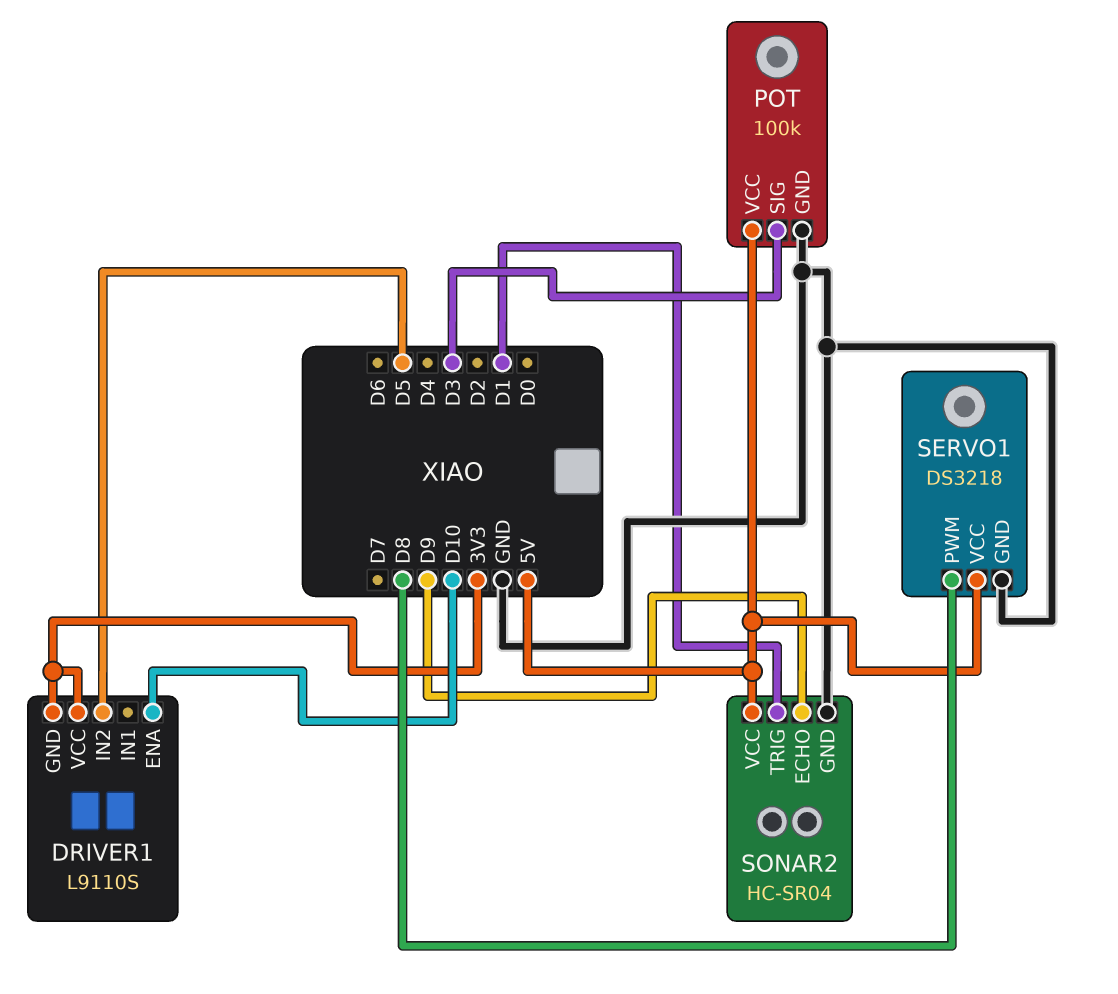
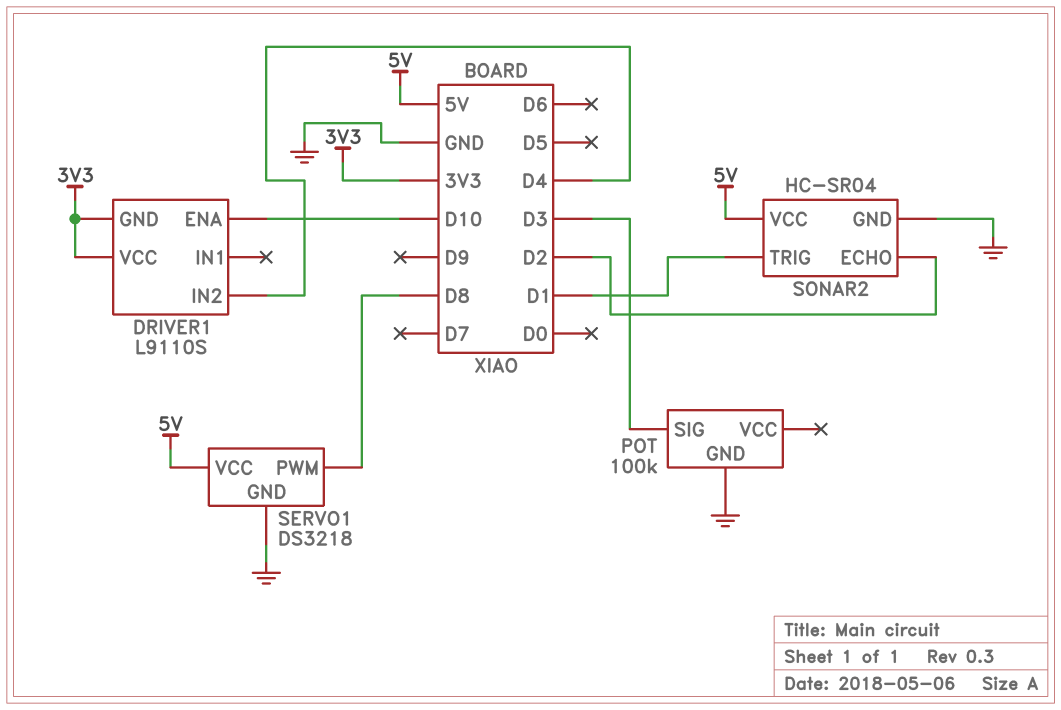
DRIVER1 pin IN2: D5 -> D4
POT pin VCC: 5V -> none
SONAR2 pin ECHO: D9 -> D2

